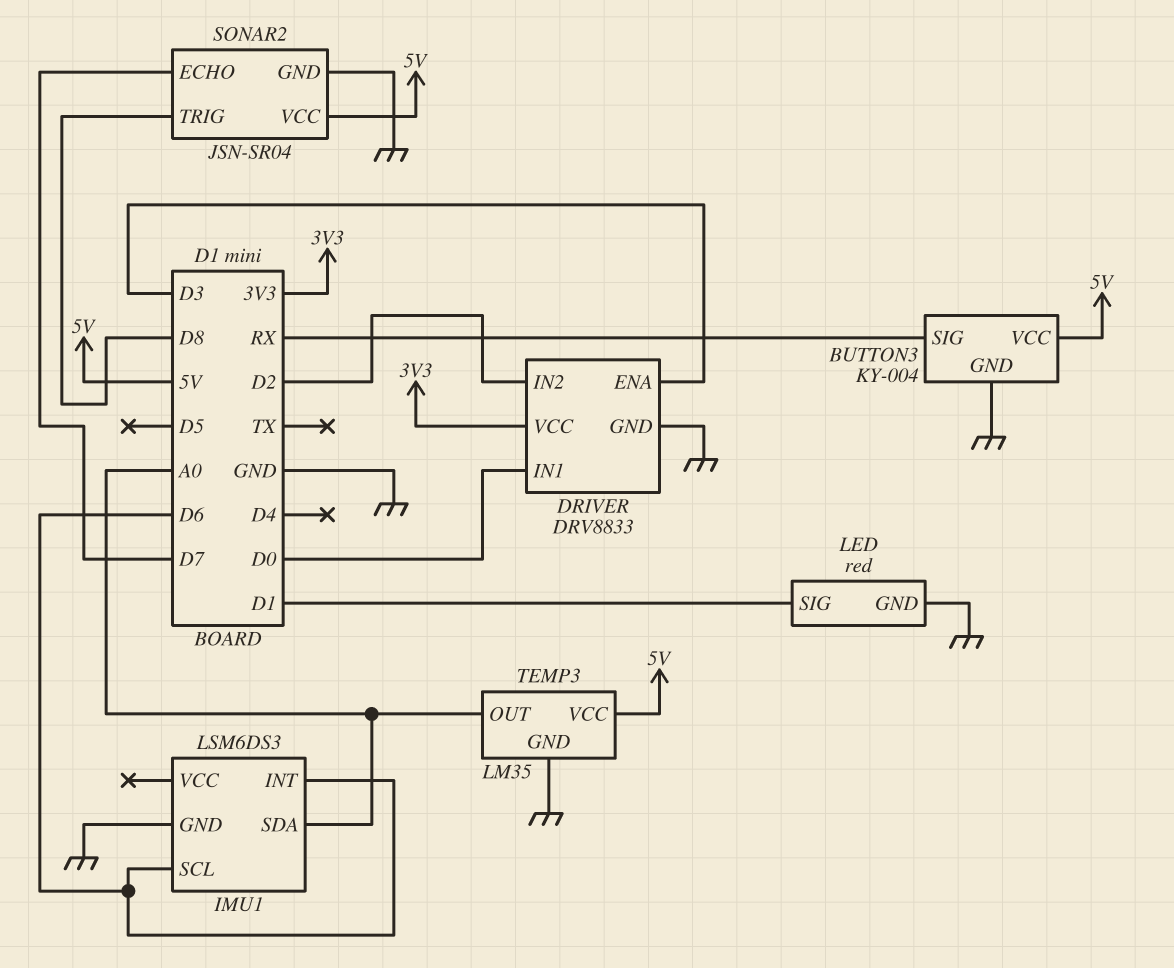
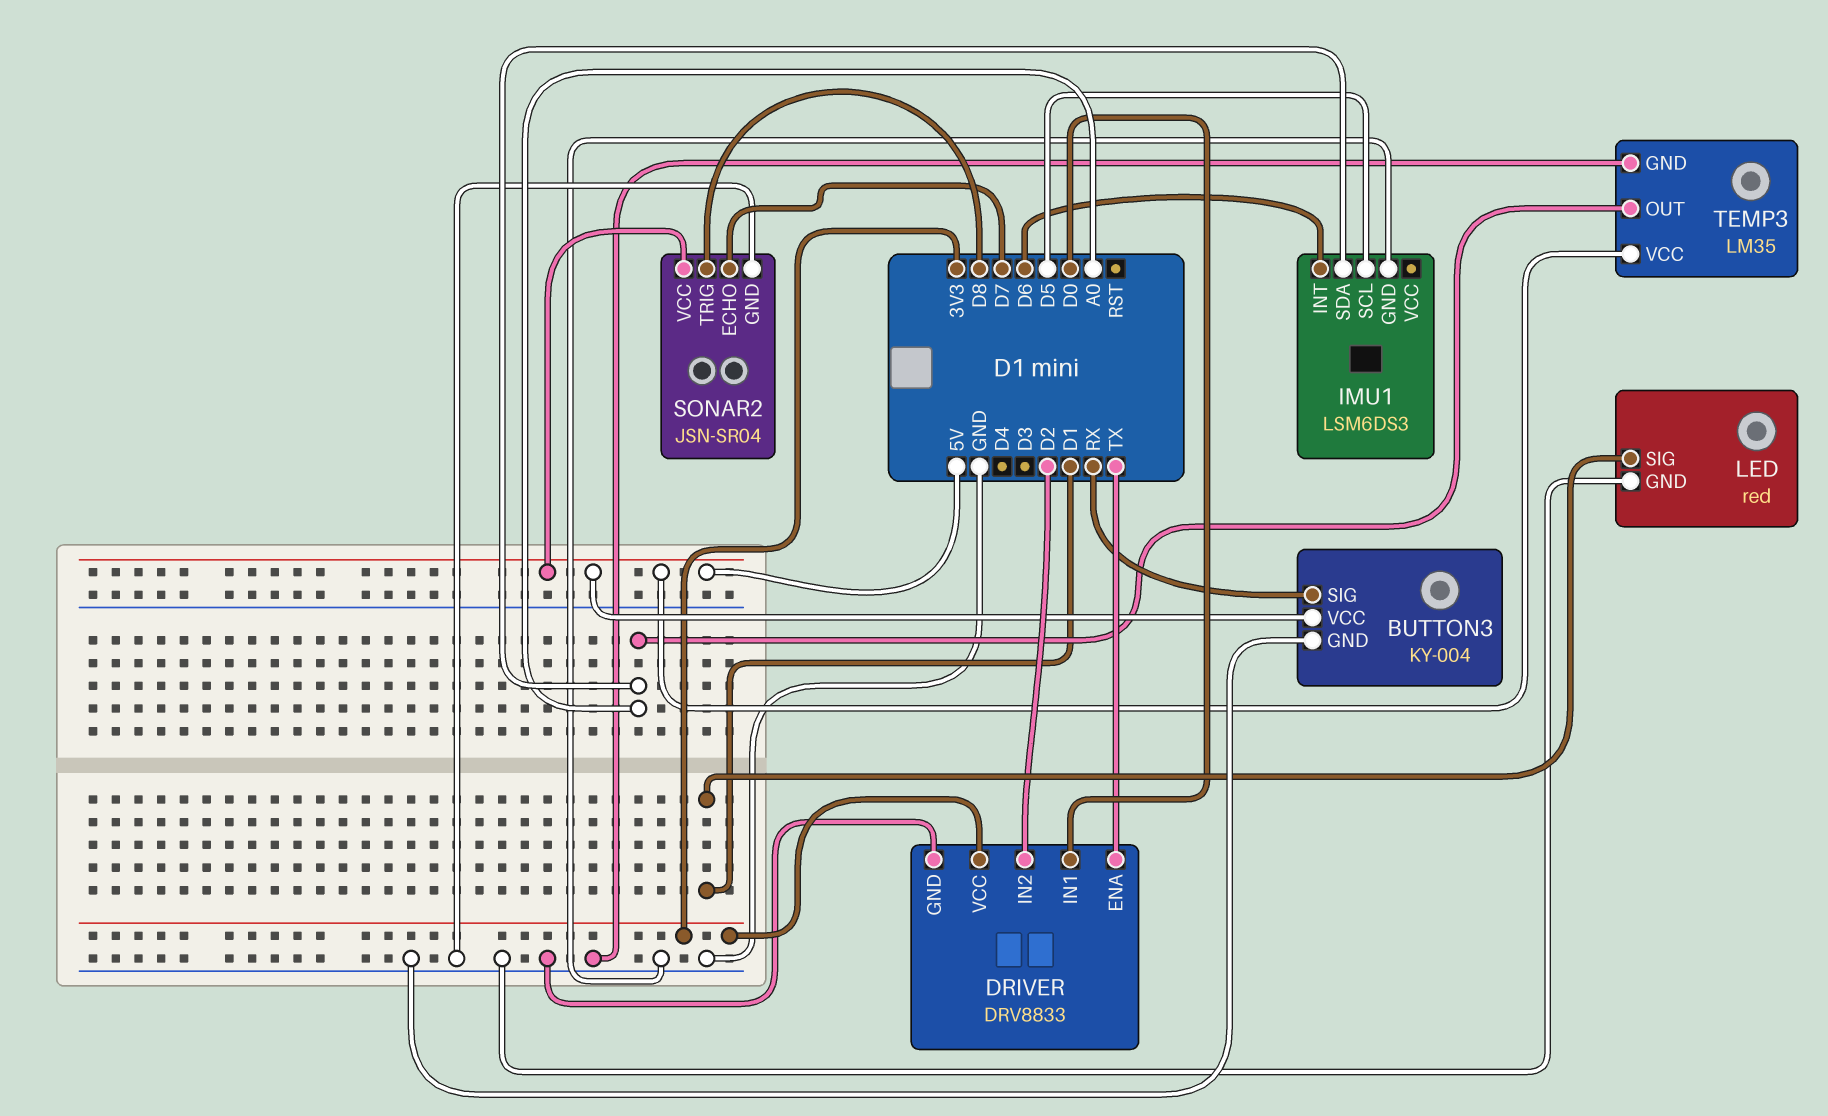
DRIVER pin ENA: D3 -> TX
IMU1 pin SCL: D6 -> D5

